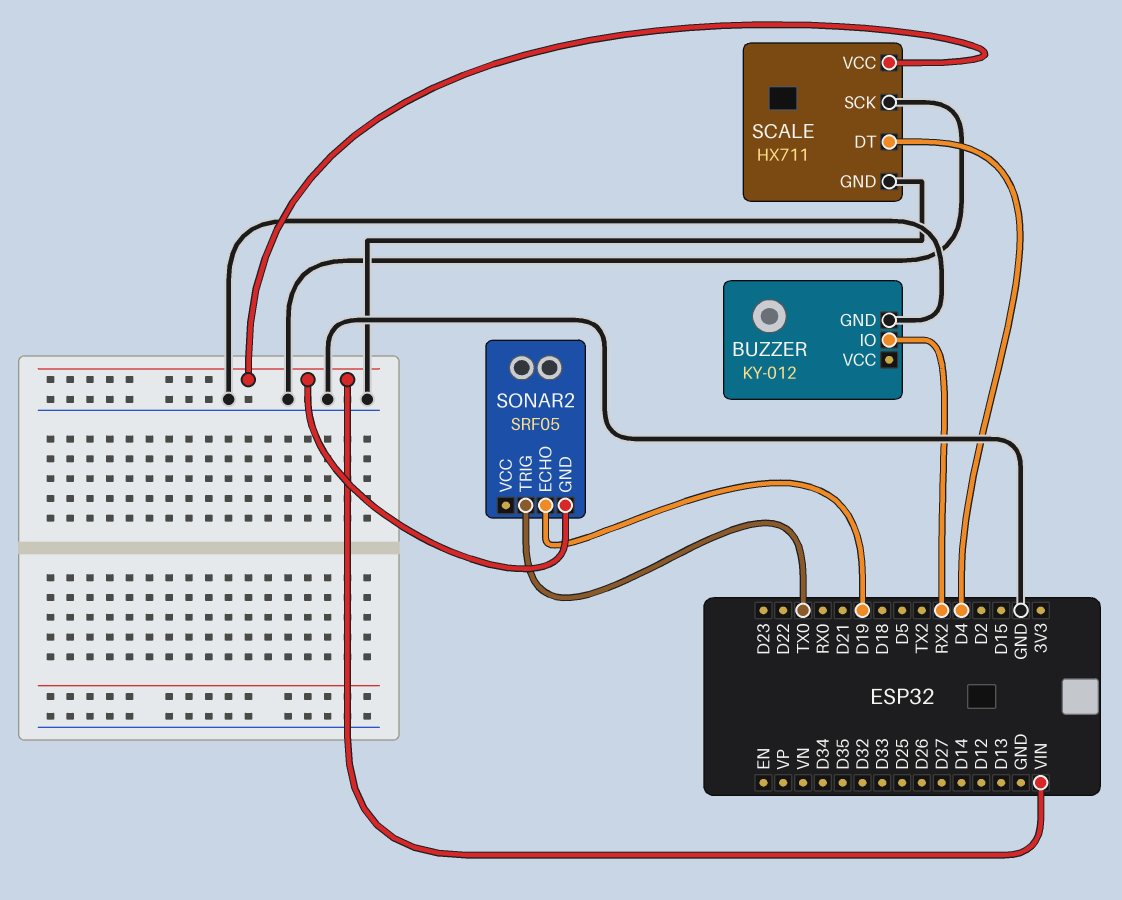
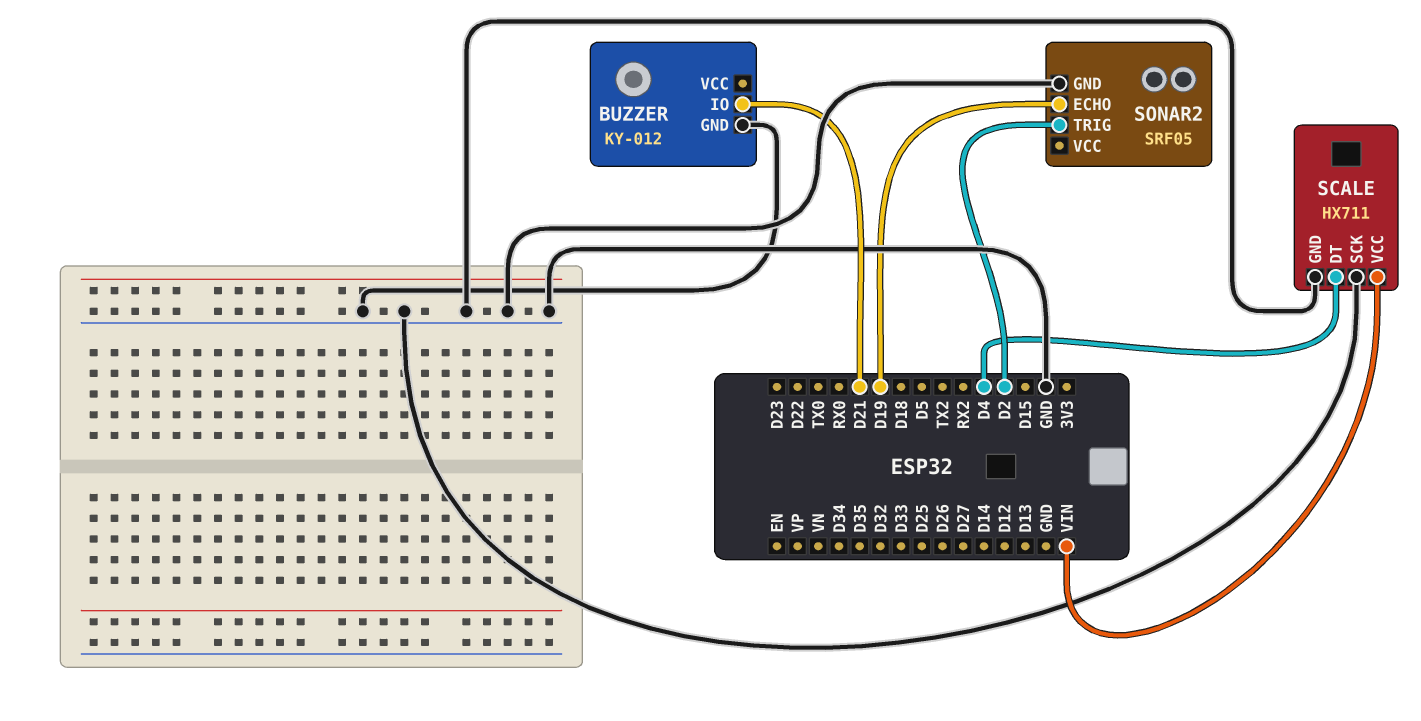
BUZZER pin IO: RX2 -> D21
SONAR2 pin GND: VIN -> GND
SONAR2 pin TRIG: TX0 -> D2

